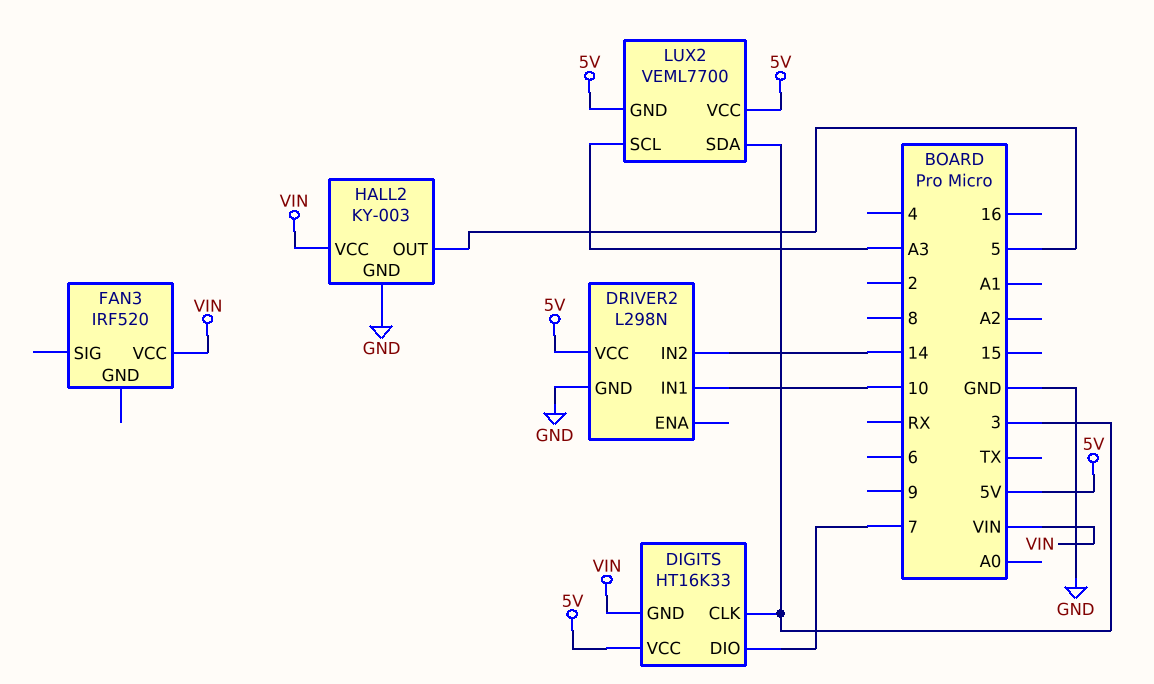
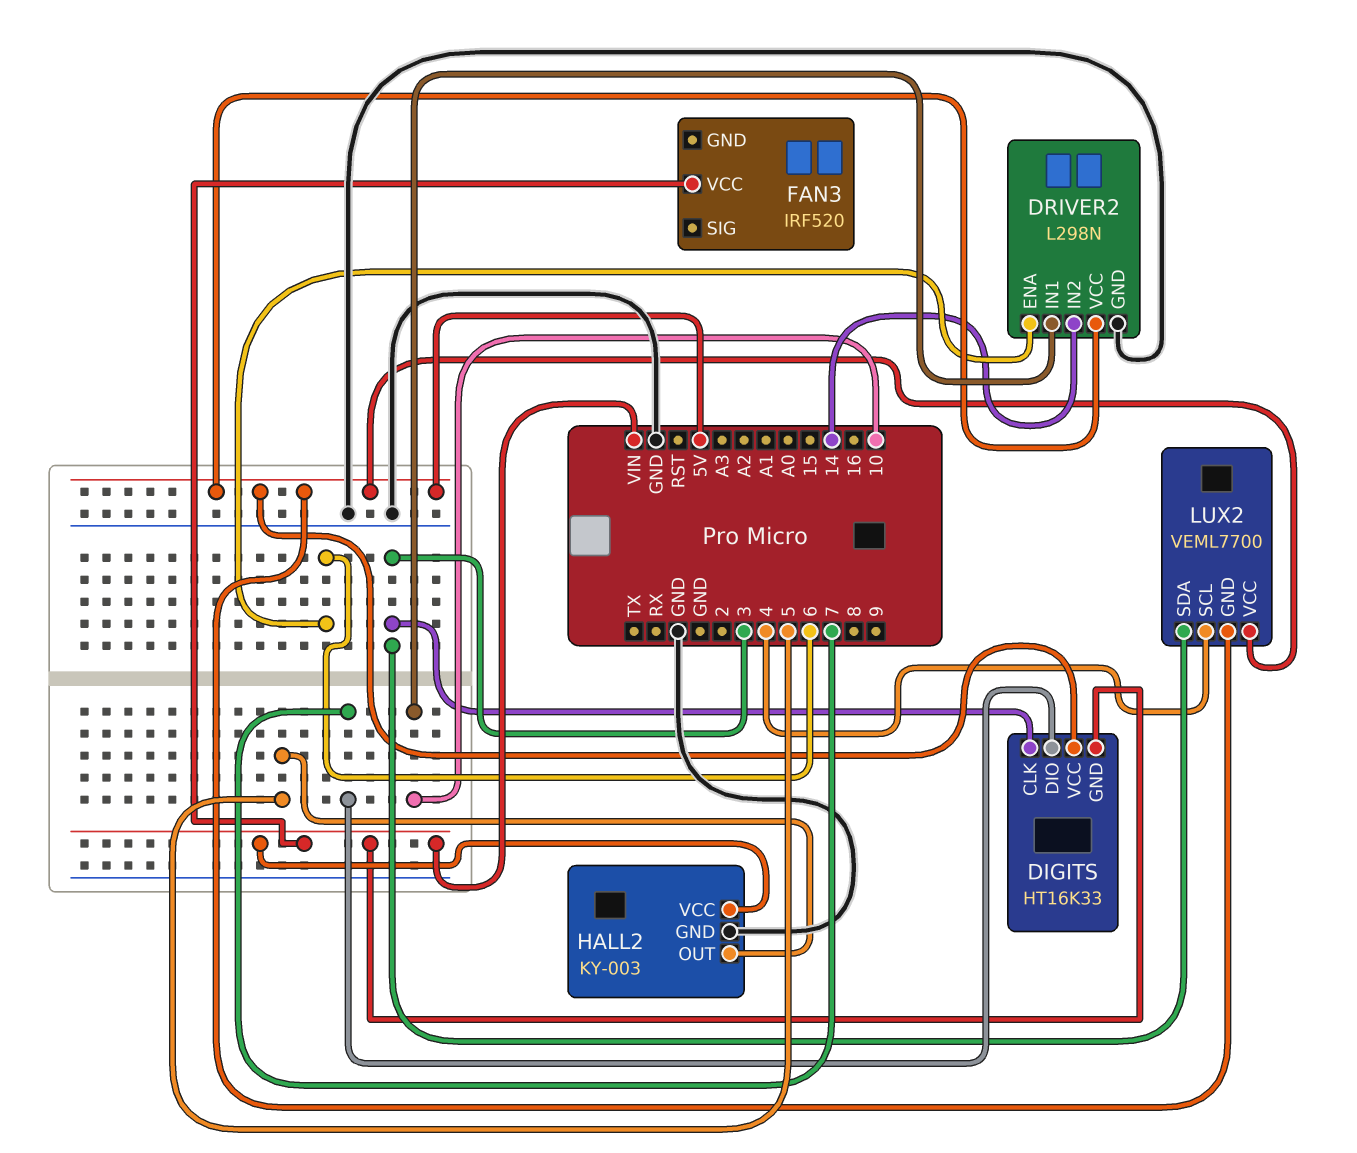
DRIVER2 pin ENA: none -> 6
LUX2 pin SCL: A3 -> 4

